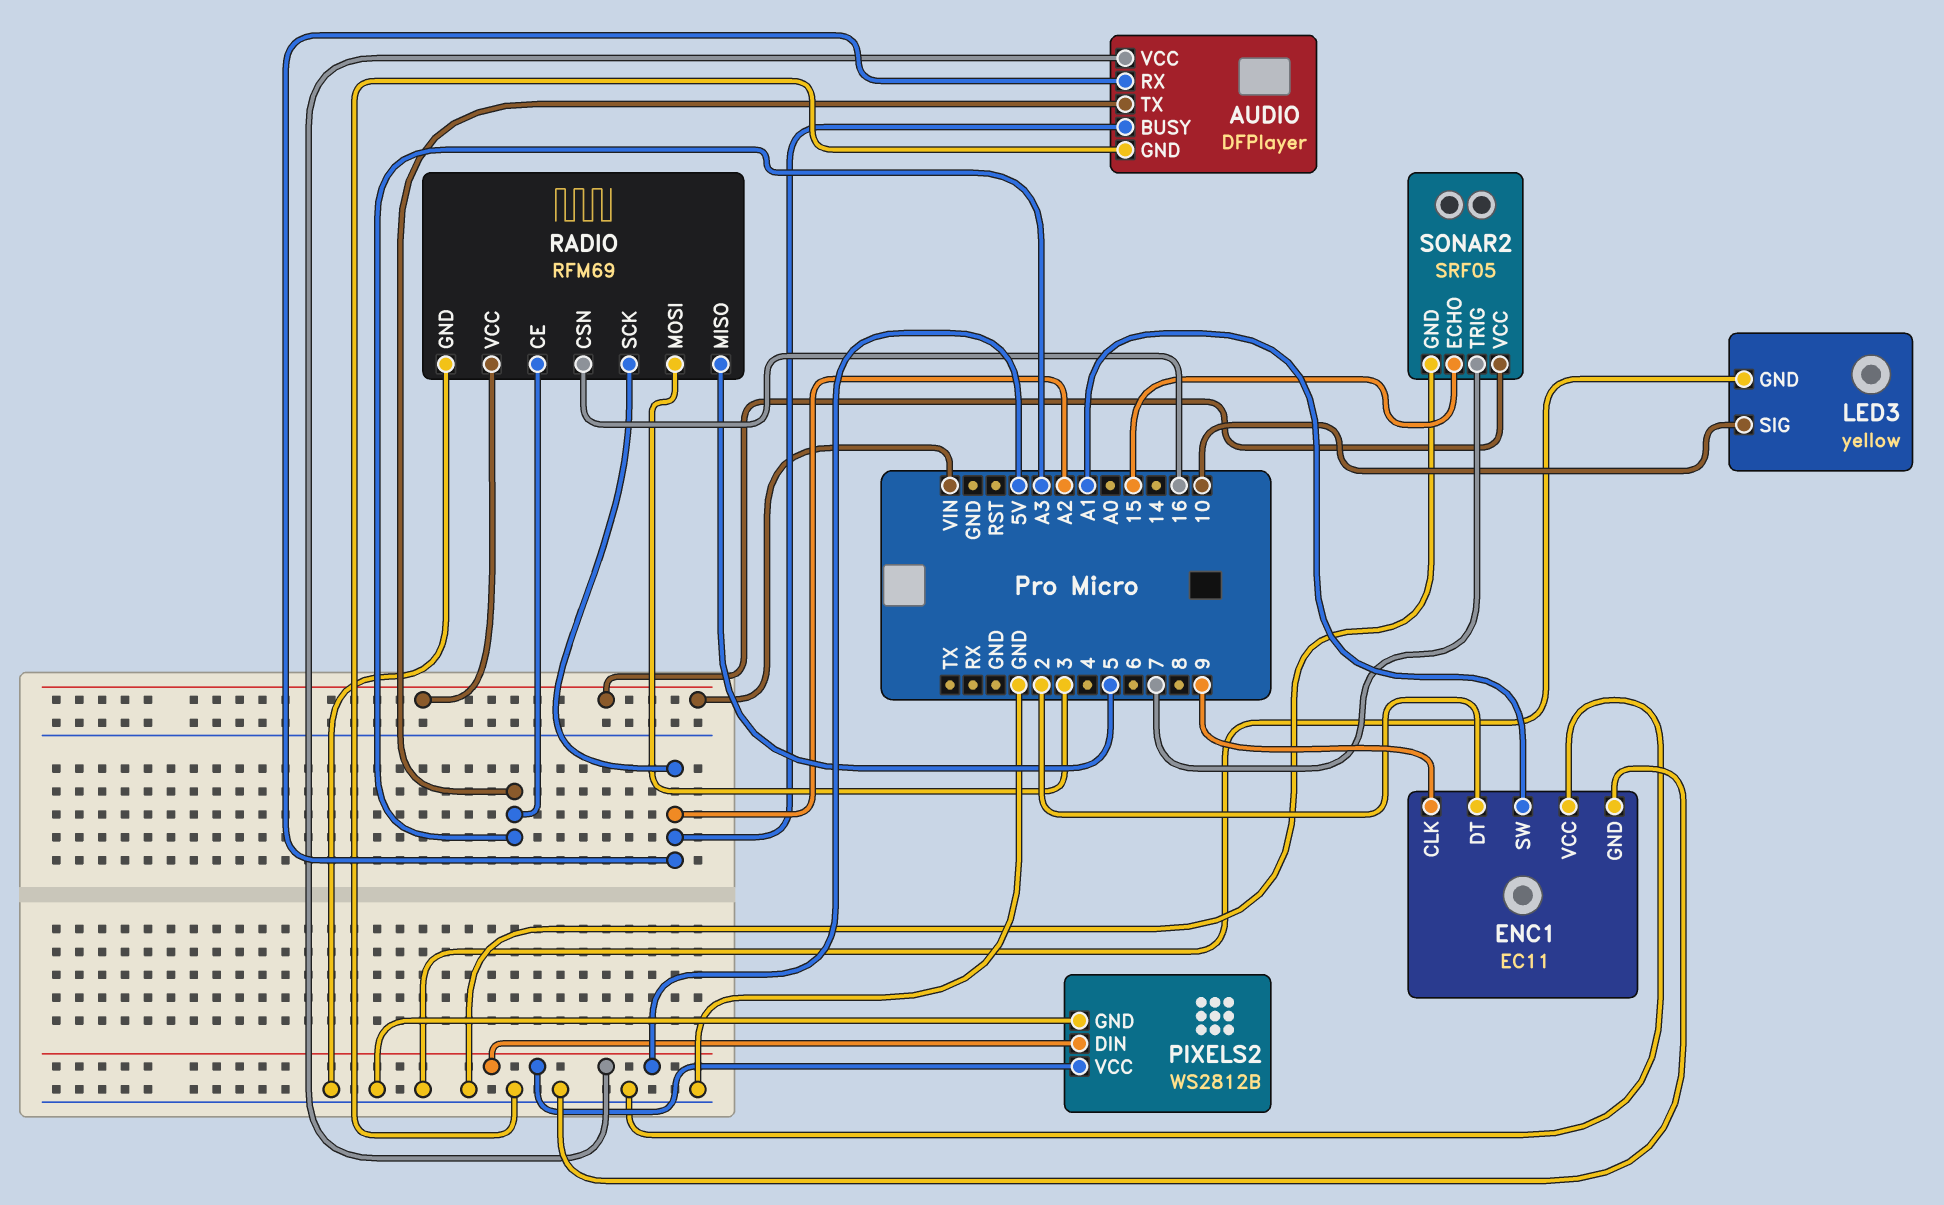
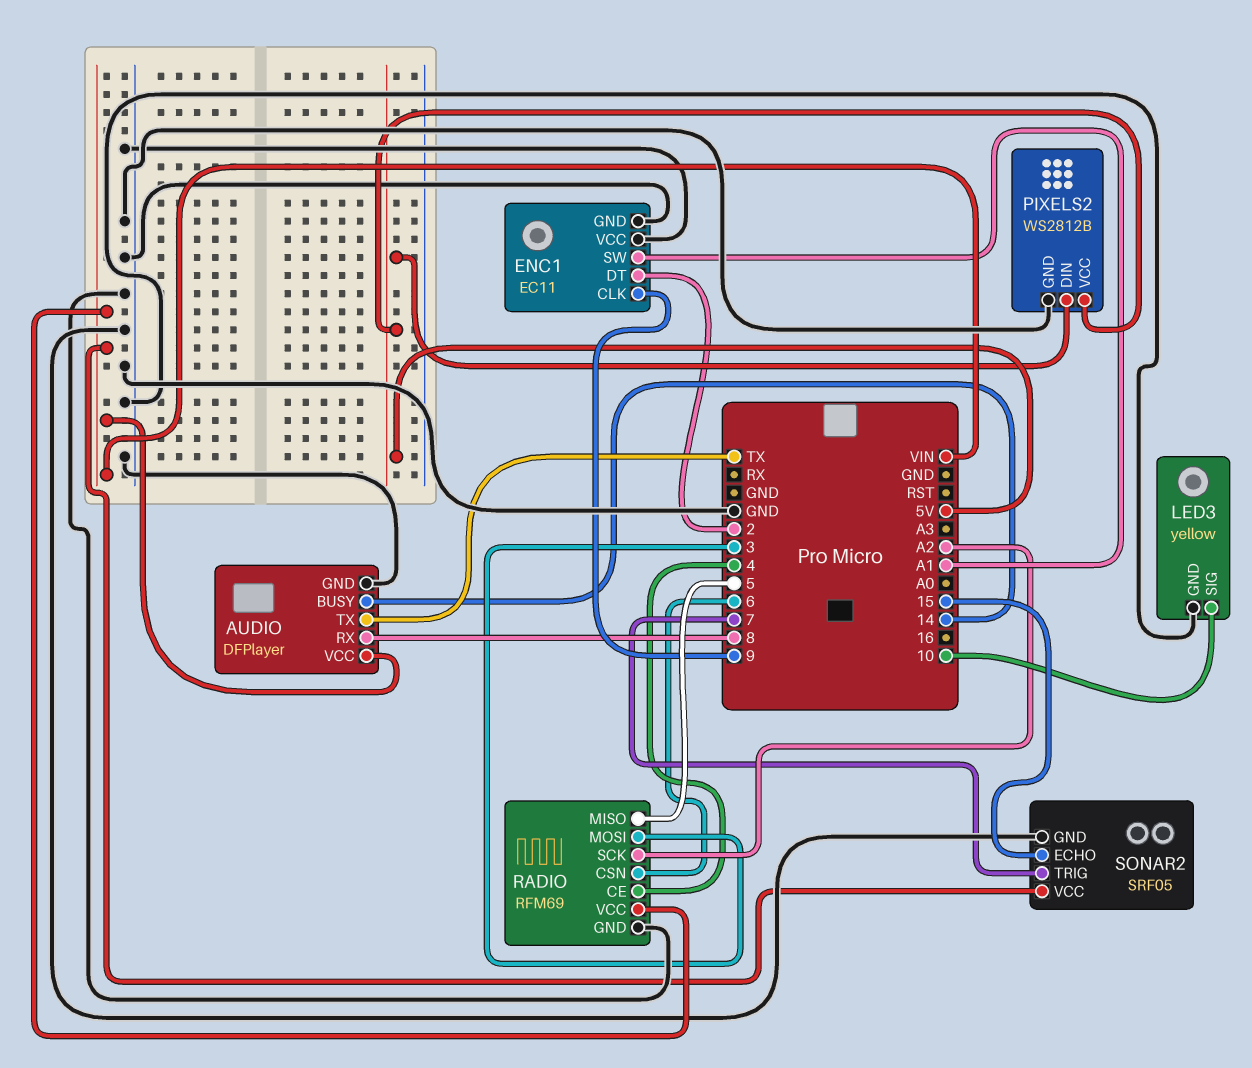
AUDIO pin BUSY: A2 -> 14
AUDIO pin RX: A2 -> 8
AUDIO pin TX: A3 -> TX
AUDIO pin VCC: 5V -> VIN
RADIO pin CE: A3 -> 4
RADIO pin CSN: 16 -> 6

